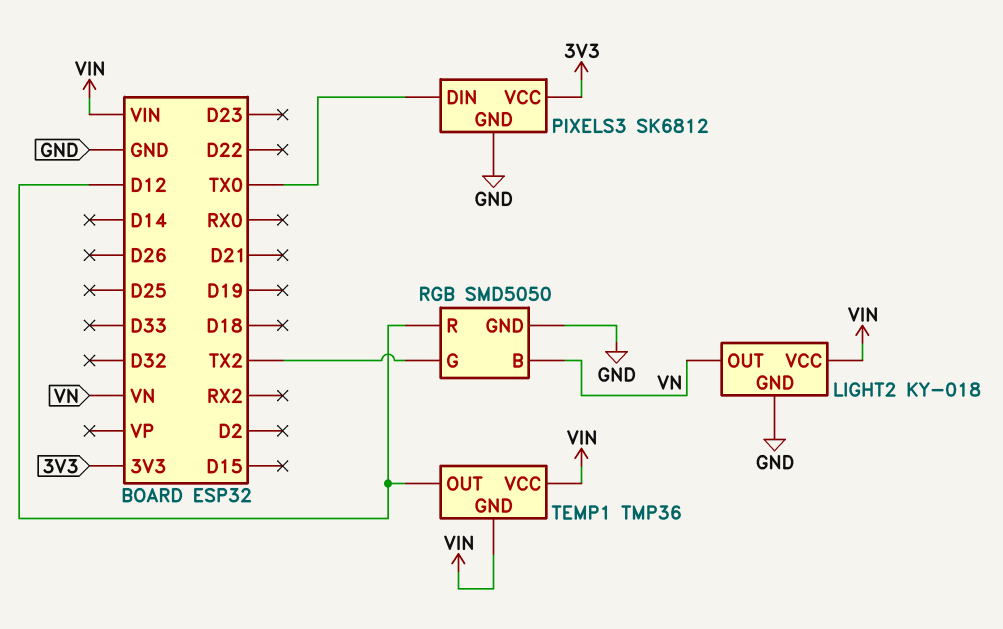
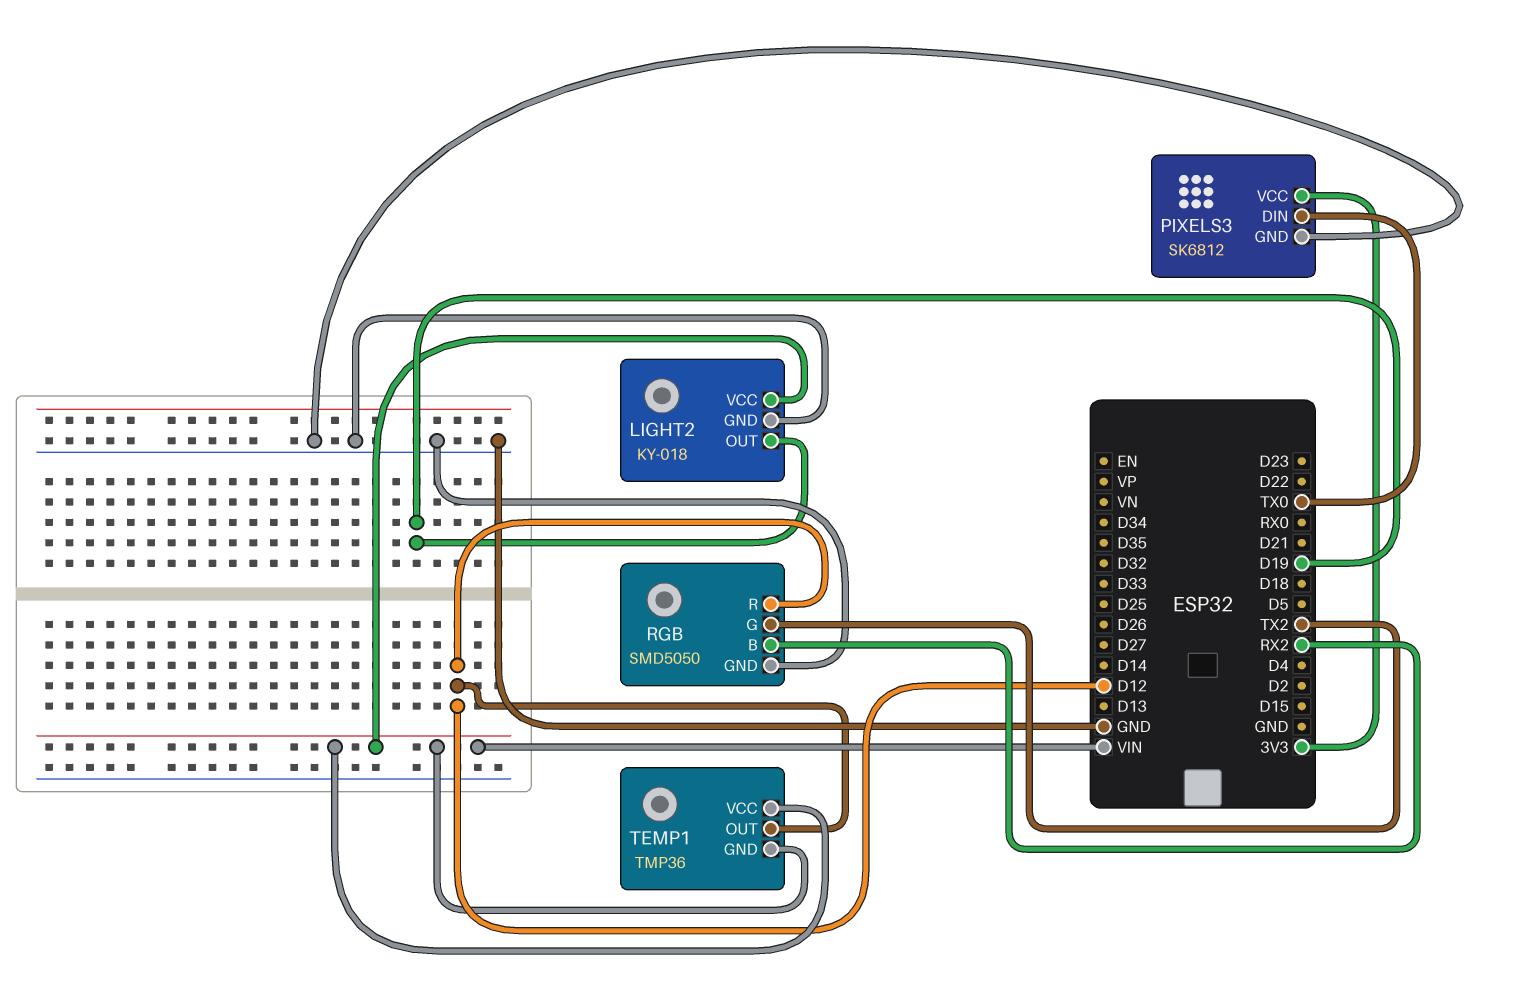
LIGHT2 pin OUT: VN -> D19
RGB pin B: VN -> RX2

